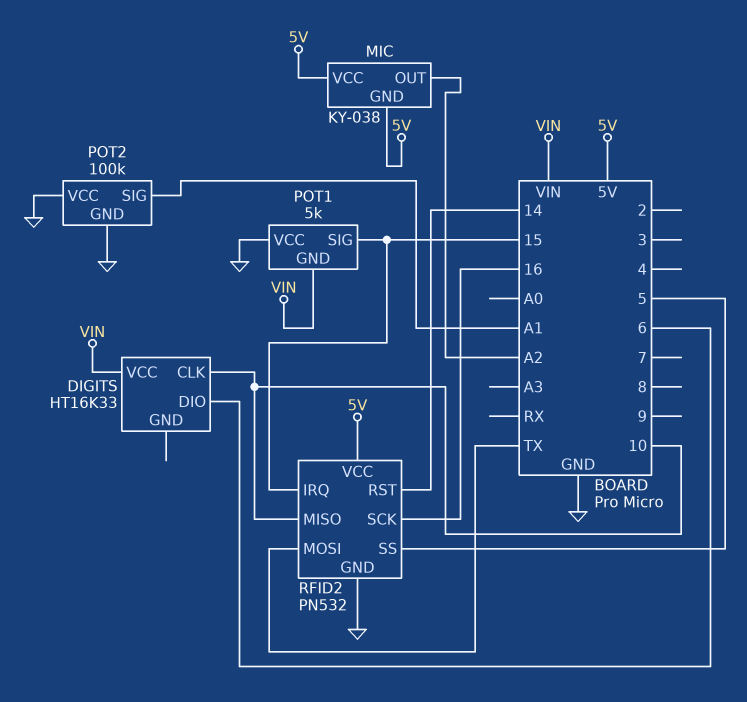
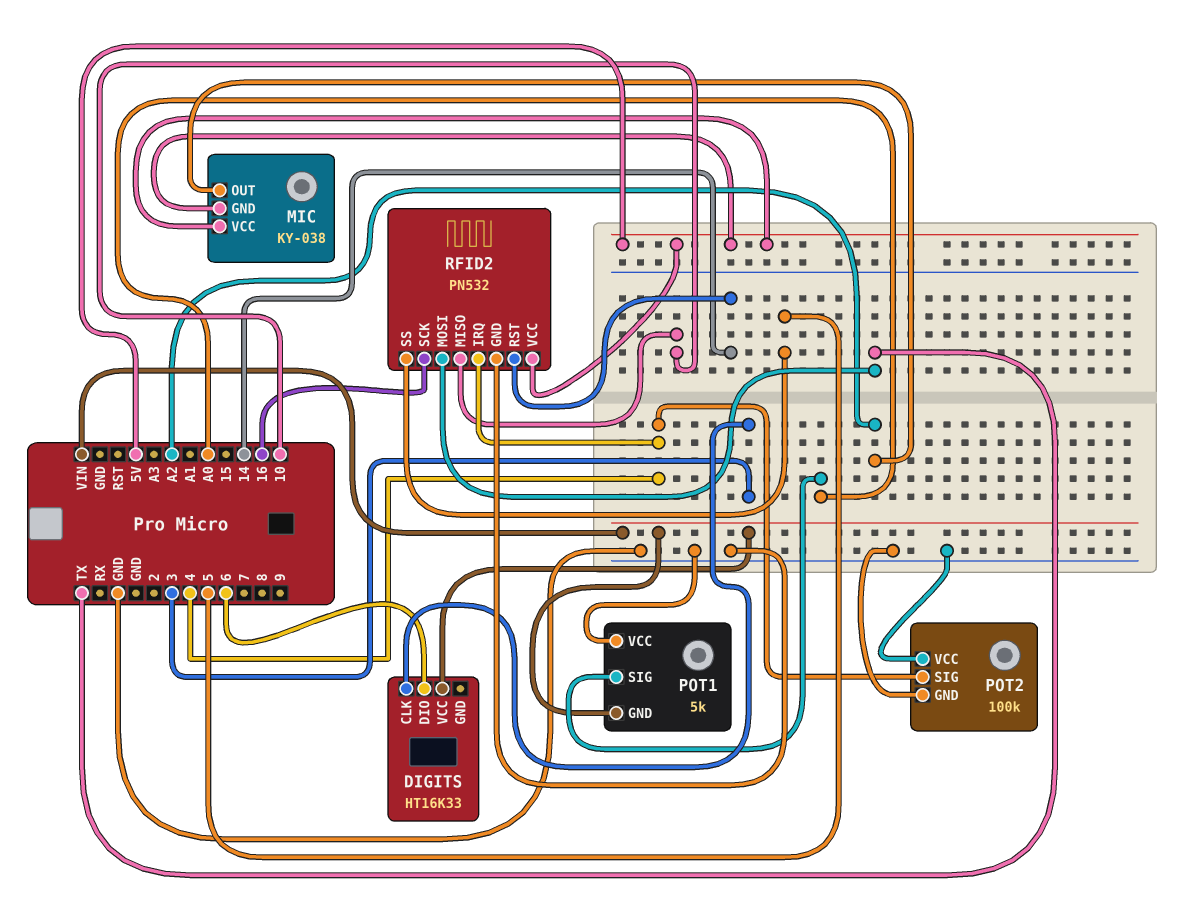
DIGITS pin CLK: 10 -> 3
POT1 pin SIG: 15 -> A0
POT2 pin SIG: A1 -> 4
RFID2 pin IRQ: 15 -> 4

